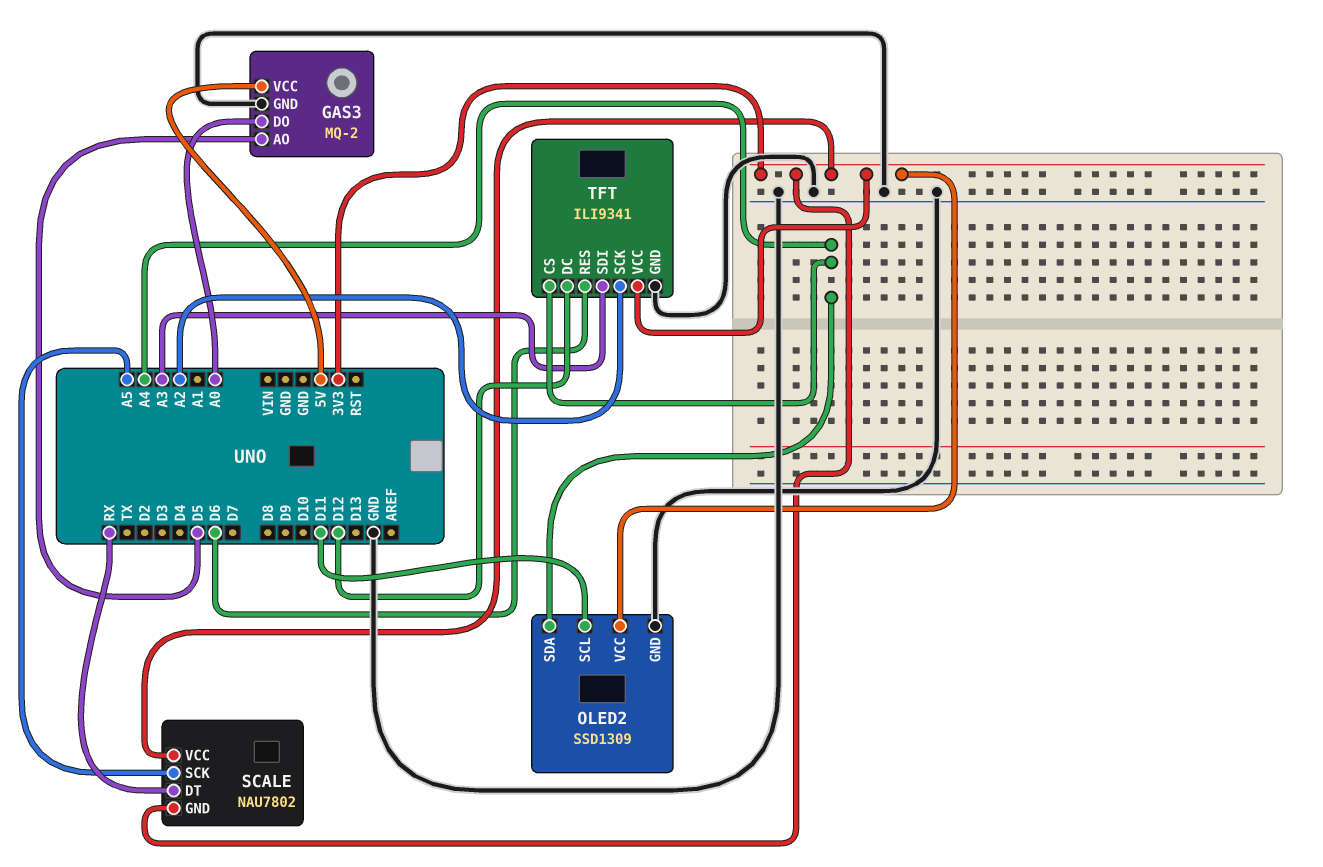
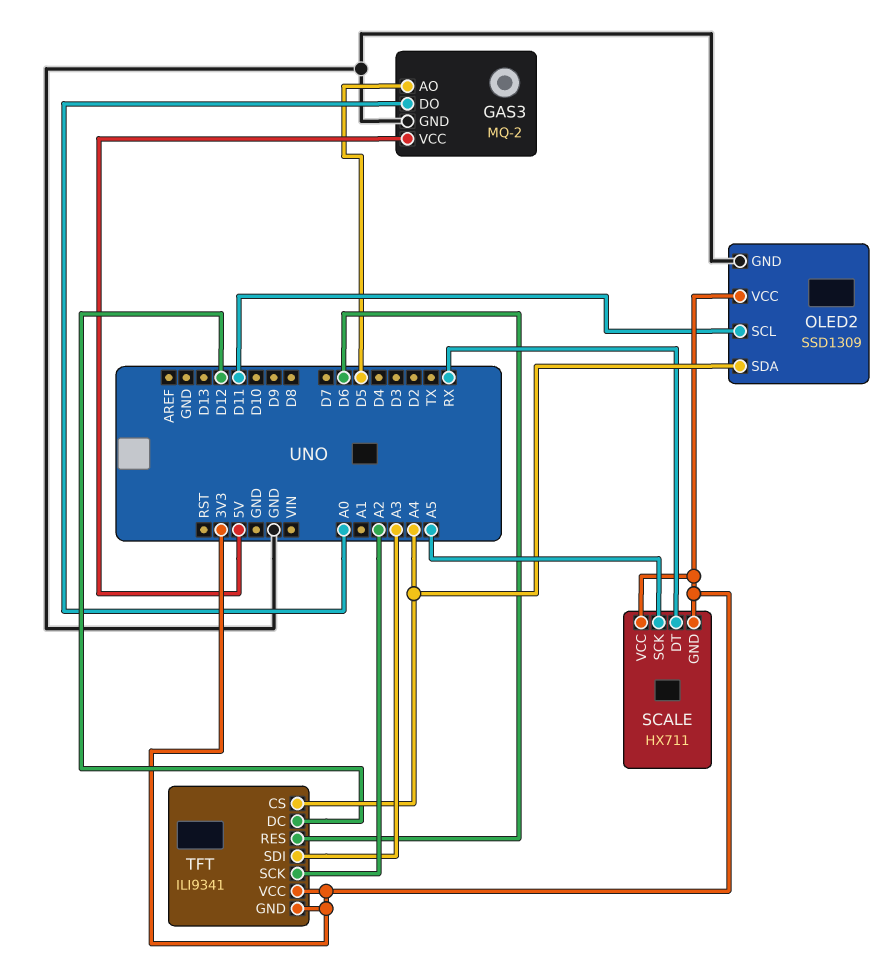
SCALE: NAU7802 -> HX711
TFT pin GND: GND -> 3V3

